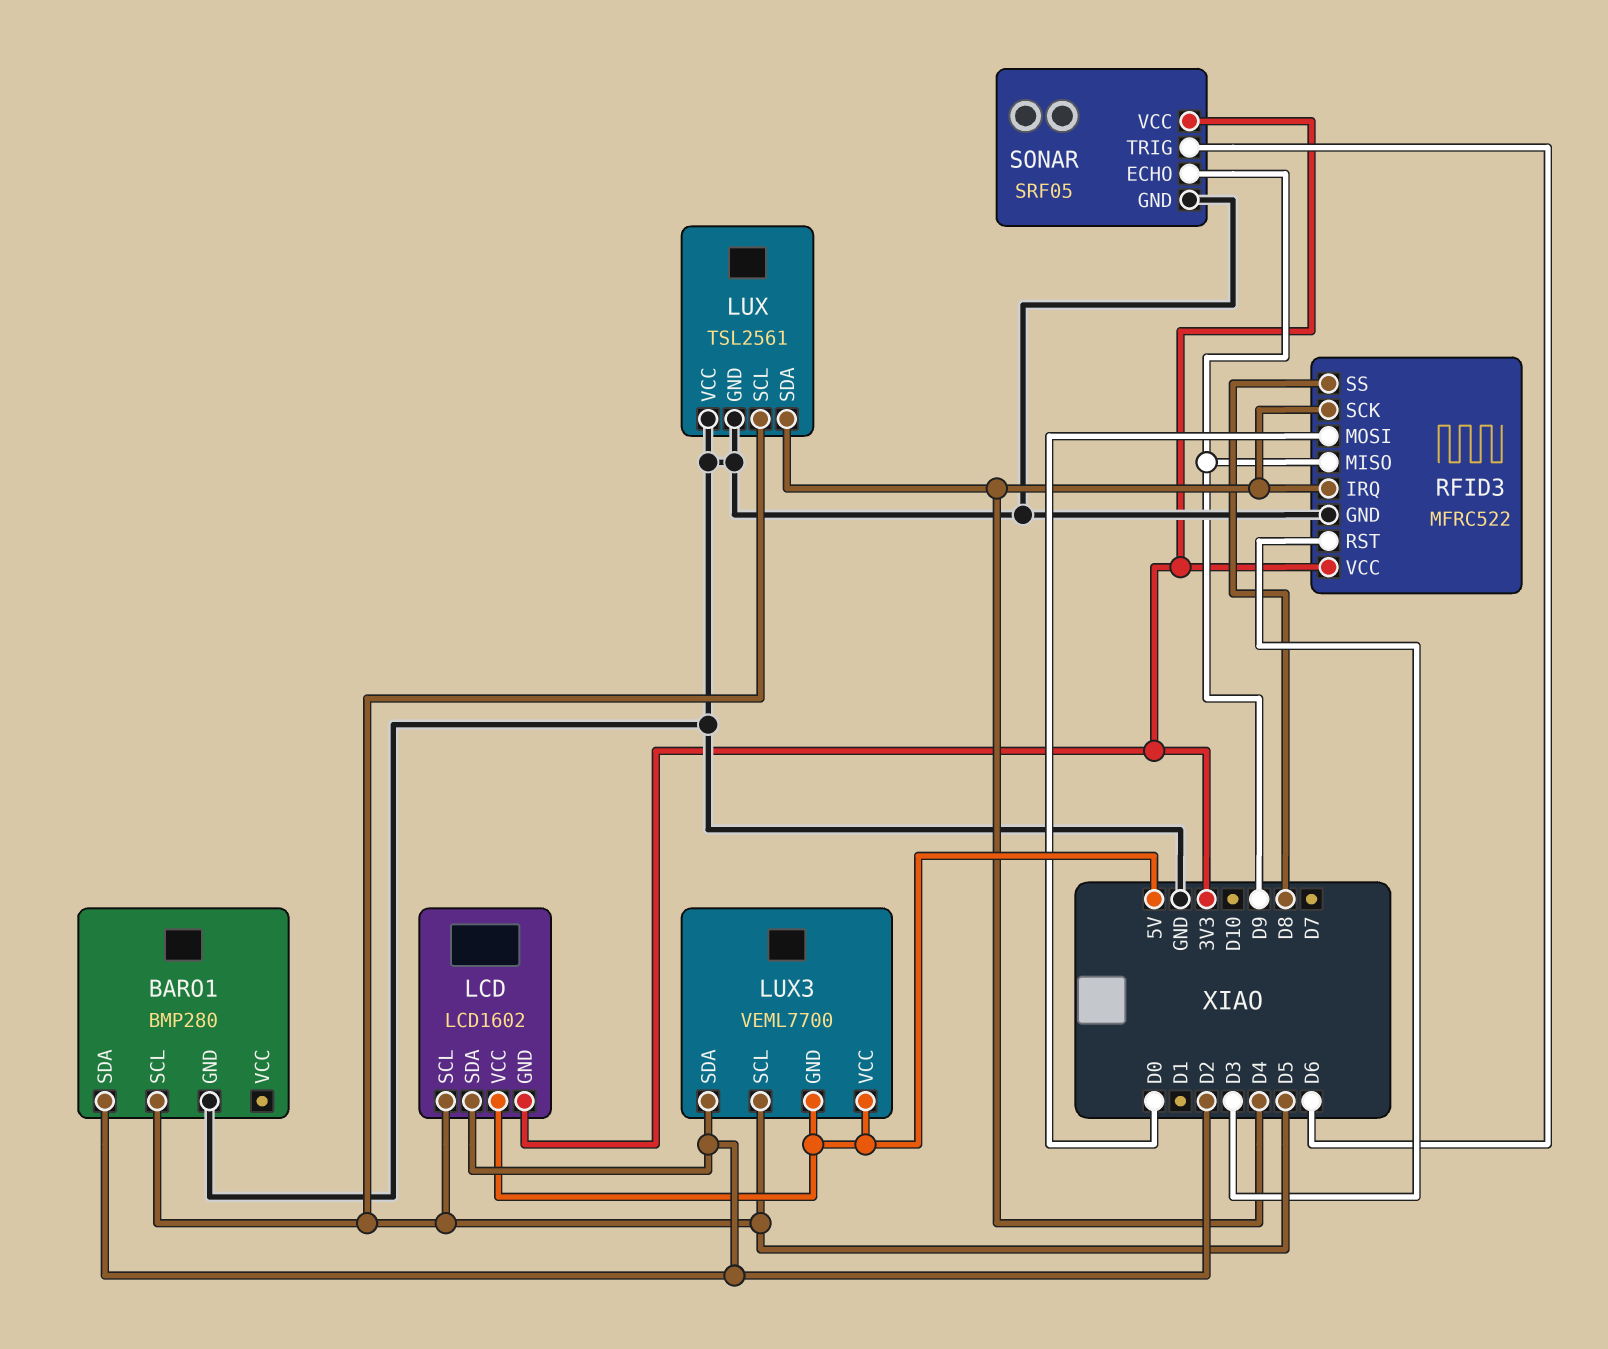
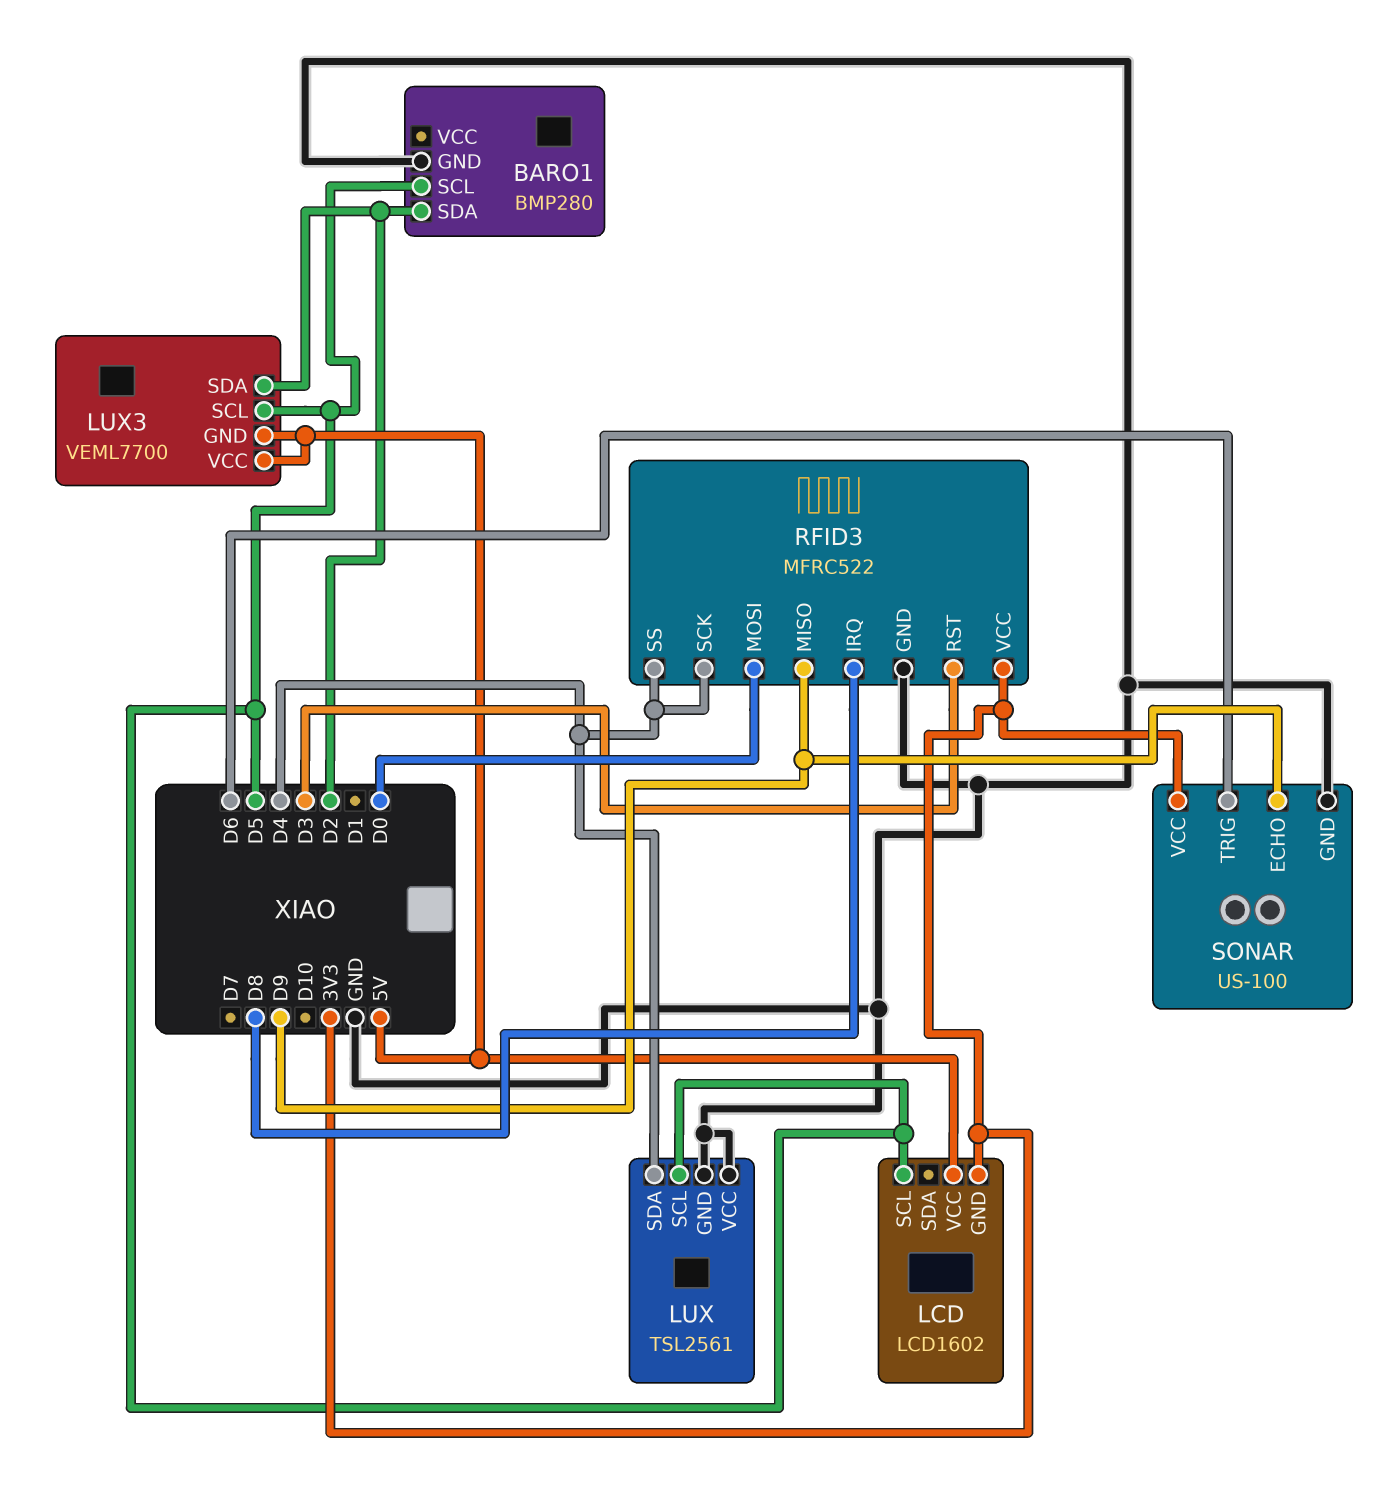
LCD pin SDA: D2 -> none
RFID3 pin IRQ: D4 -> D8
RFID3 pin SS: D8 -> D4
SONAR: SRF05 -> US-100

